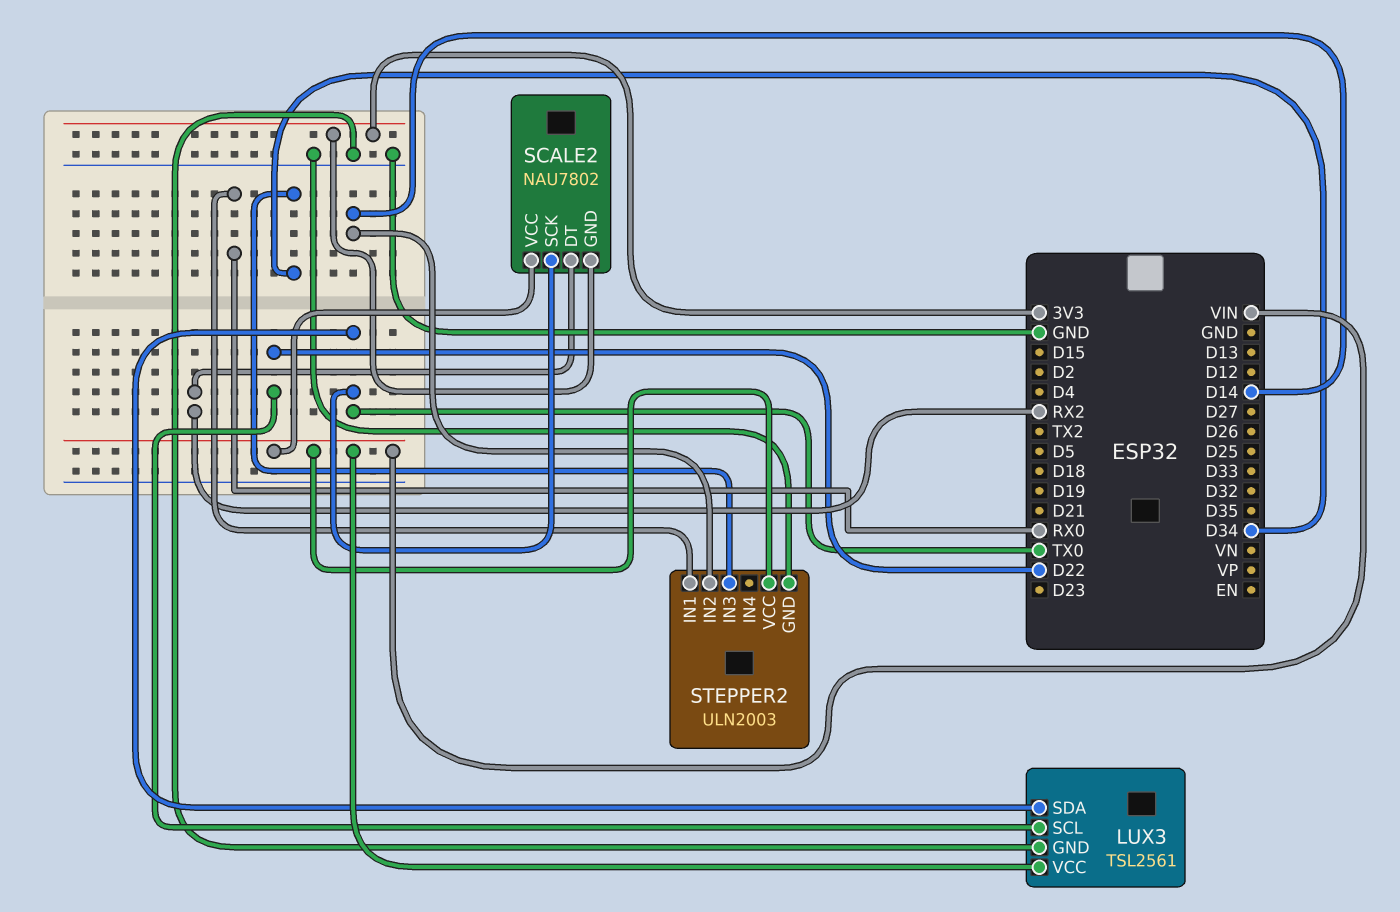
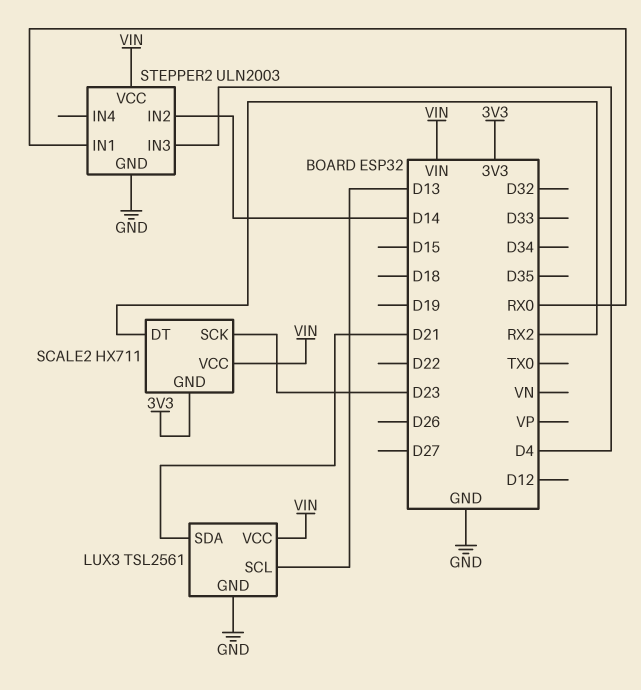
LUX3 pin SCL: D22 -> D13
LUX3 pin SDA: TX0 -> D21
SCALE2: NAU7802 -> HX711
SCALE2 pin SCK: TX0 -> D23
STEPPER2 pin IN3: D34 -> D4

